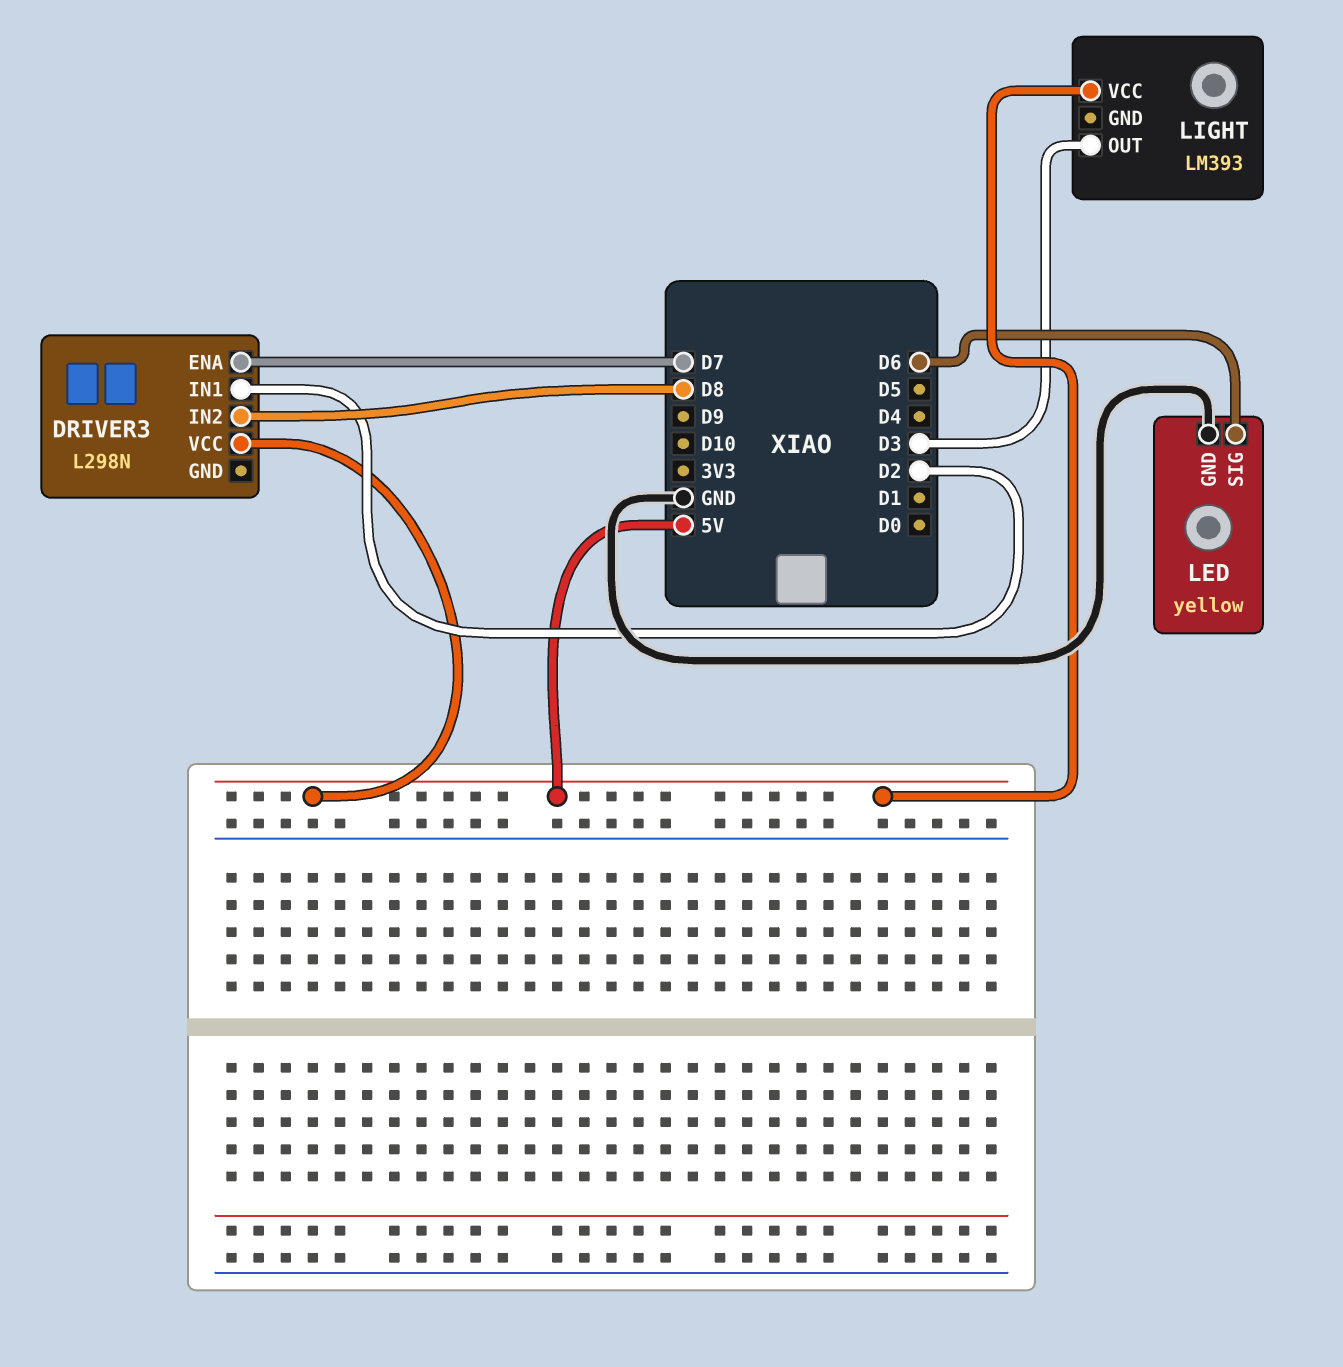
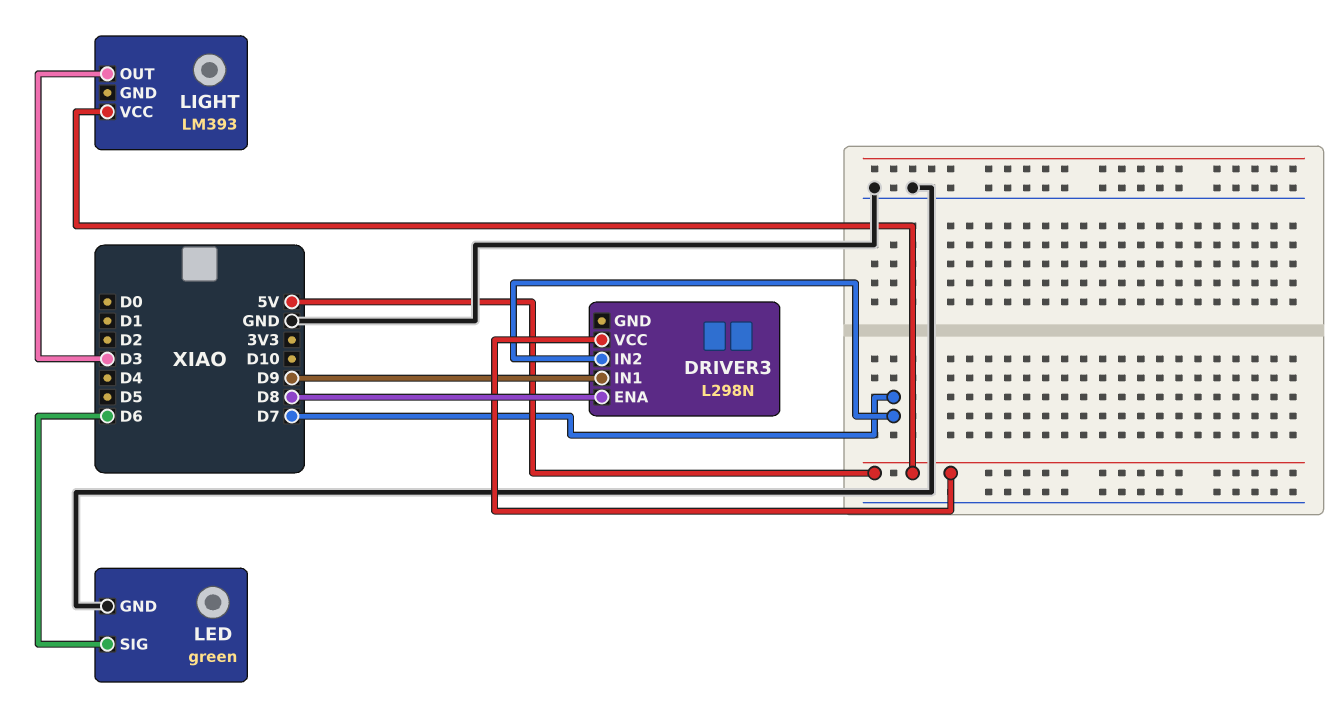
DRIVER3 pin ENA: D7 -> D8
DRIVER3 pin IN1: D2 -> D9
DRIVER3 pin IN2: D8 -> D7
LED: yellow -> green

